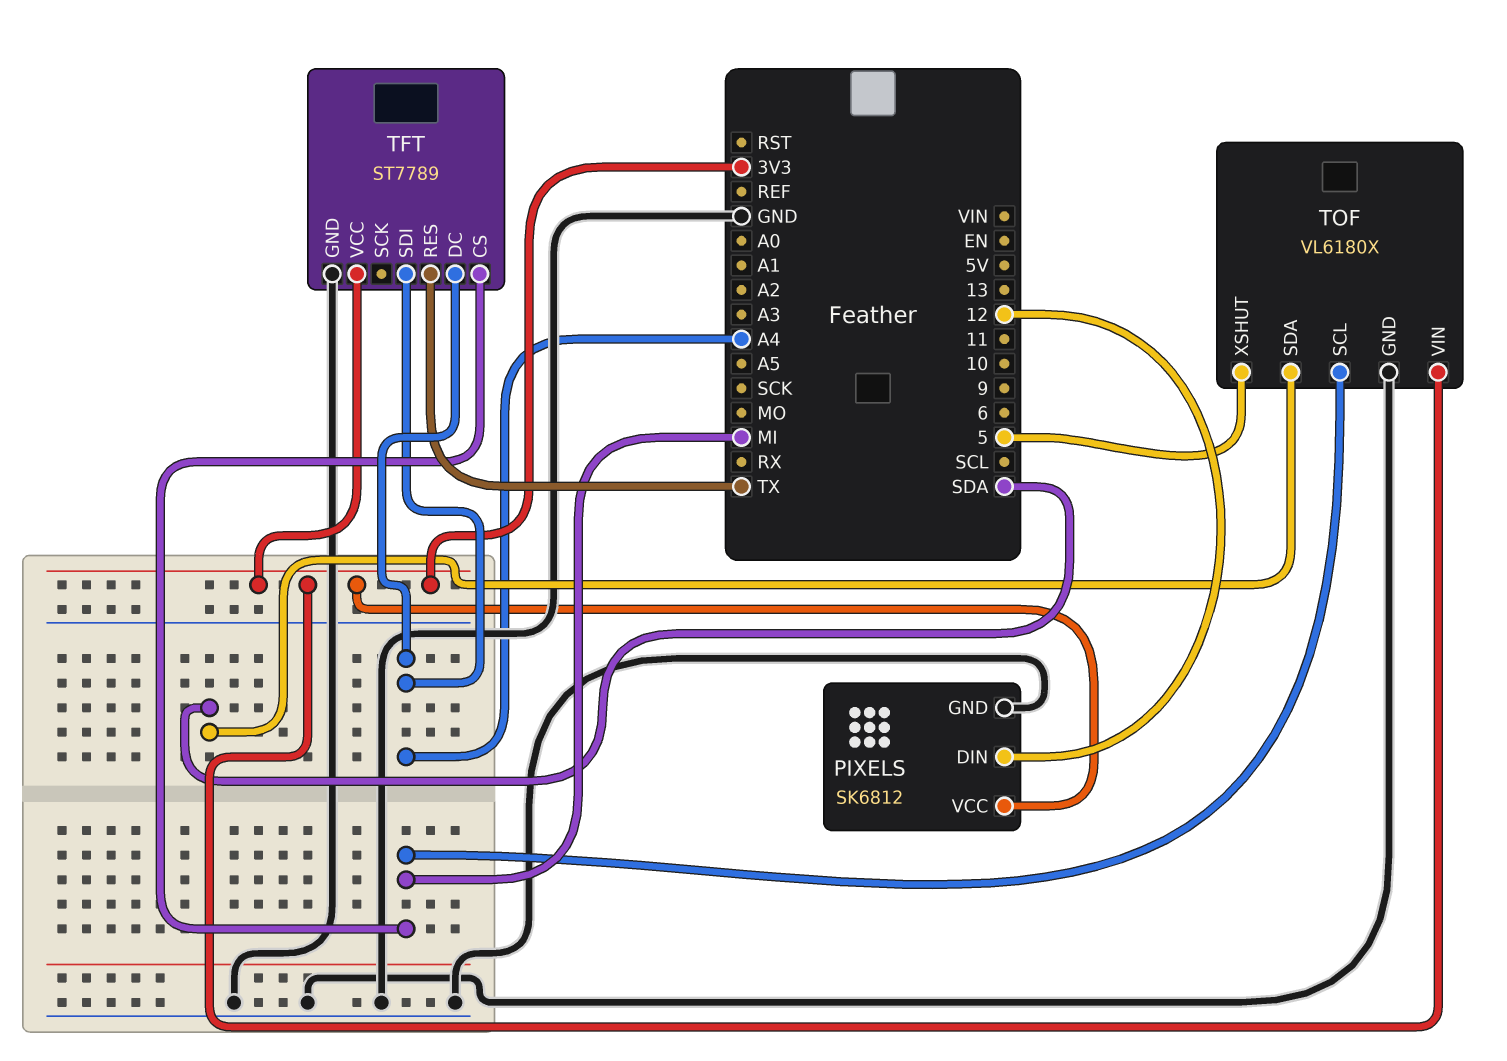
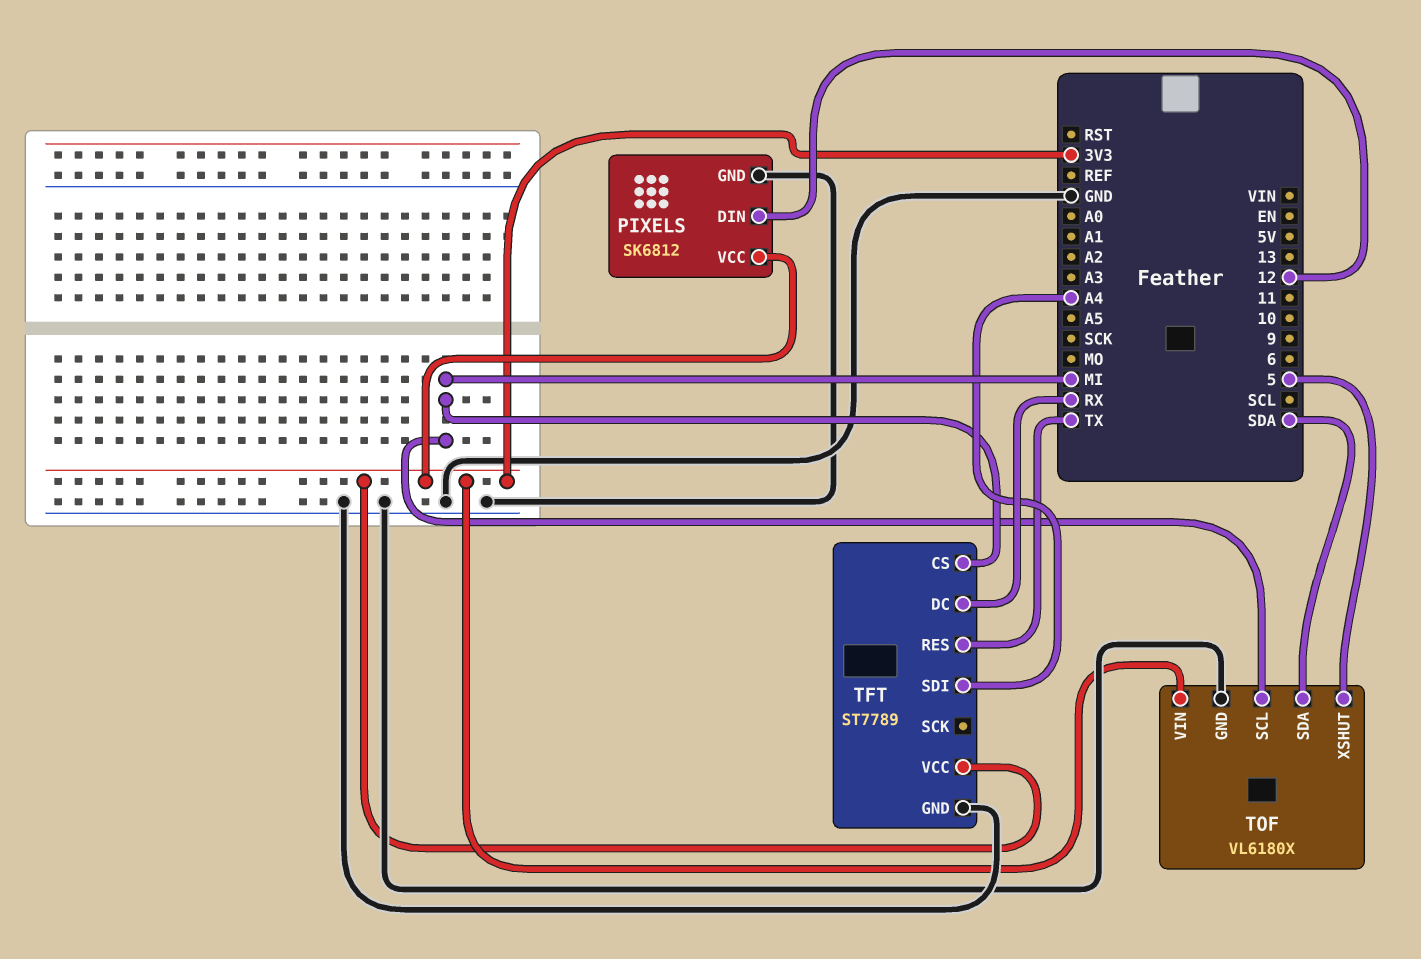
TFT pin DC: A4 -> RX

